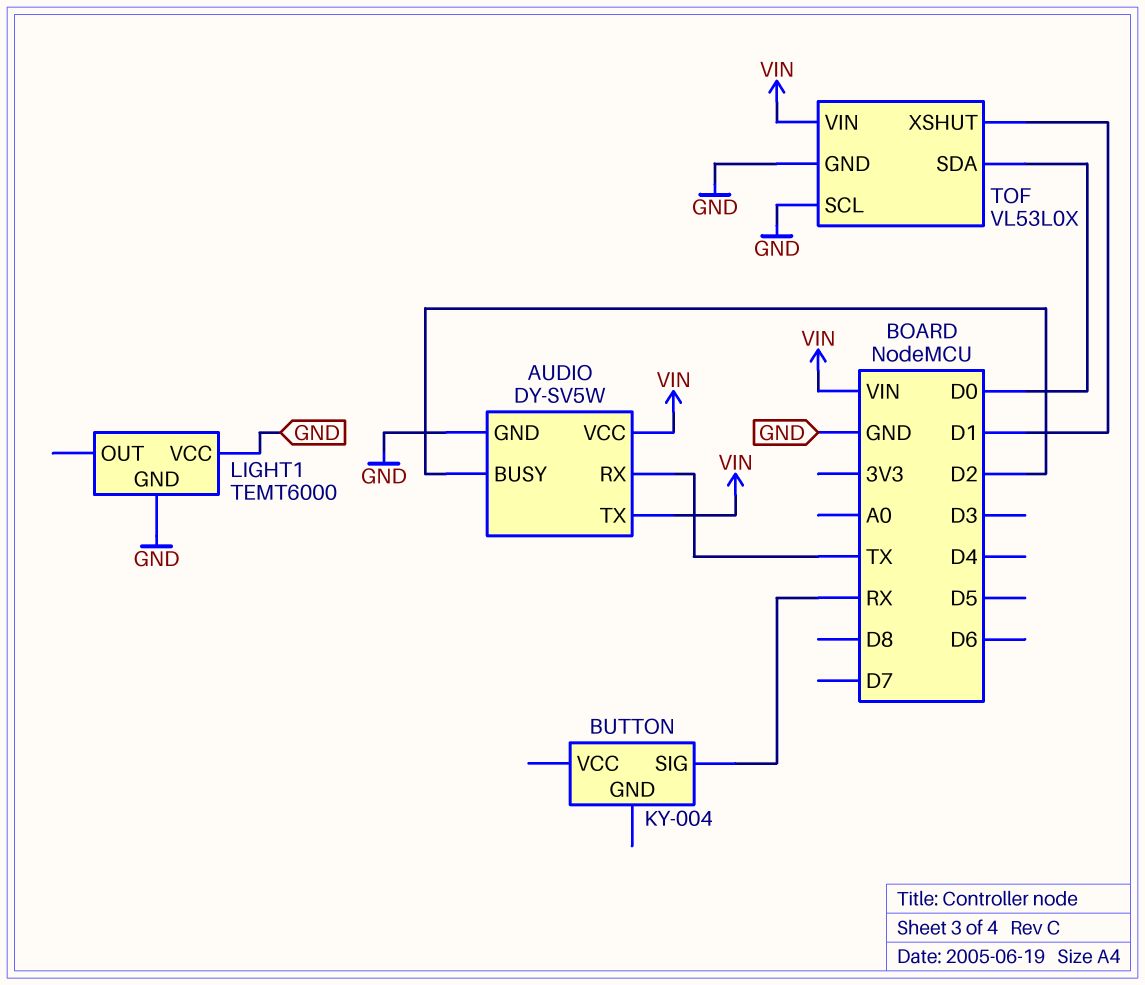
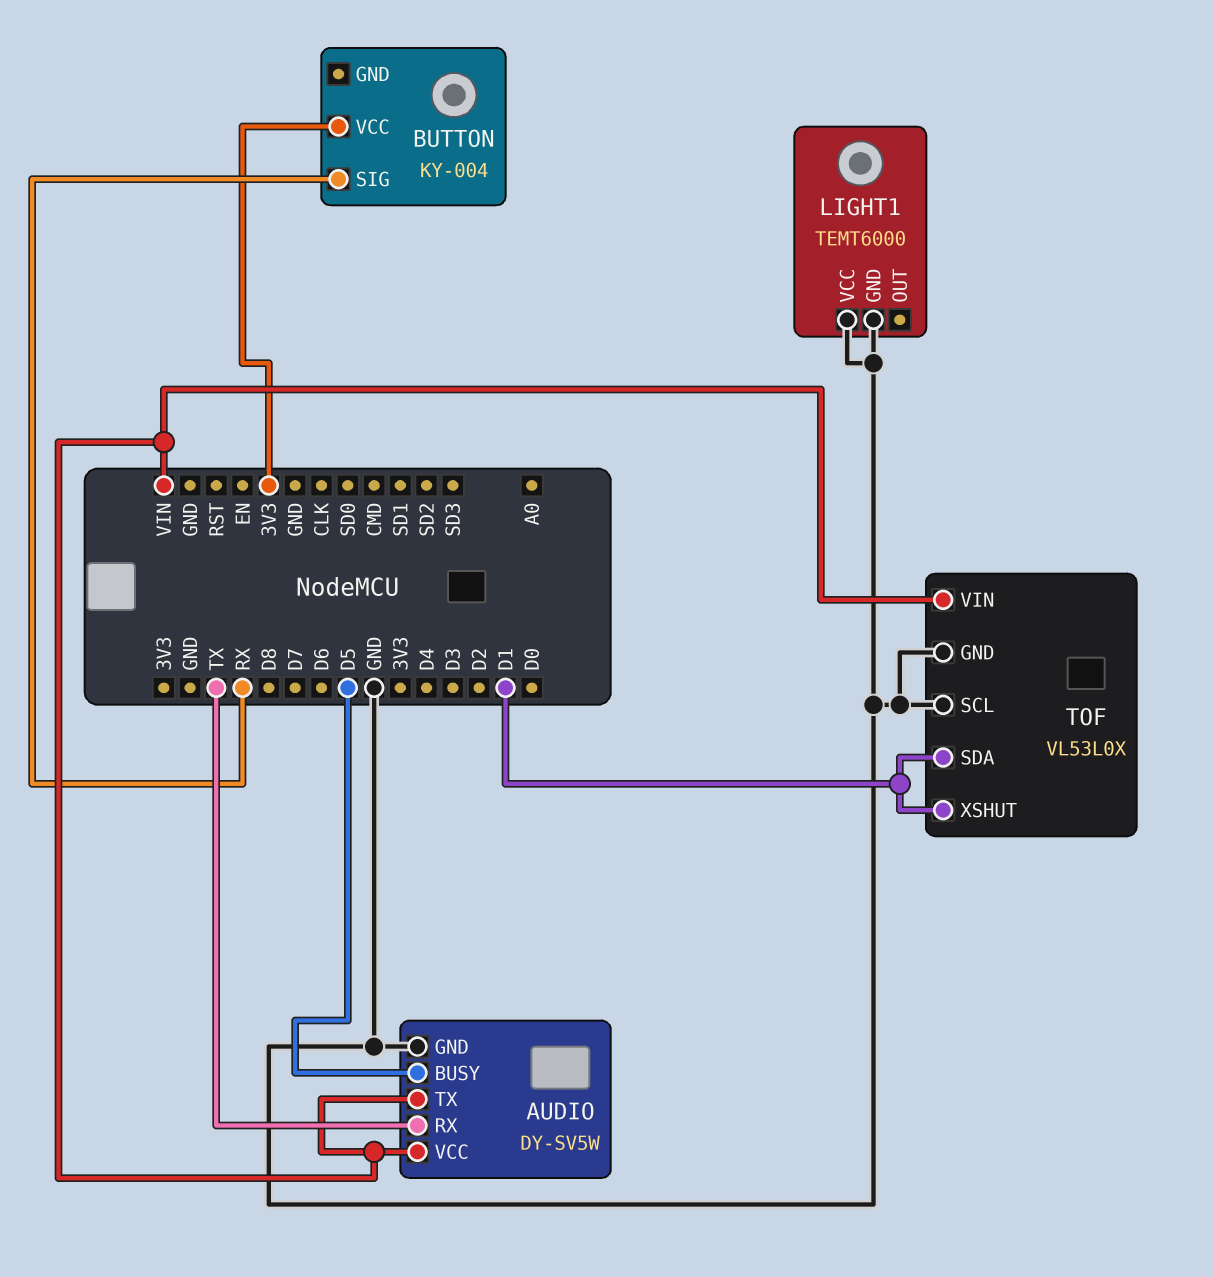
AUDIO pin BUSY: D2 -> D5
BUTTON pin VCC: none -> 3V3
TOF pin SDA: D0 -> D1

